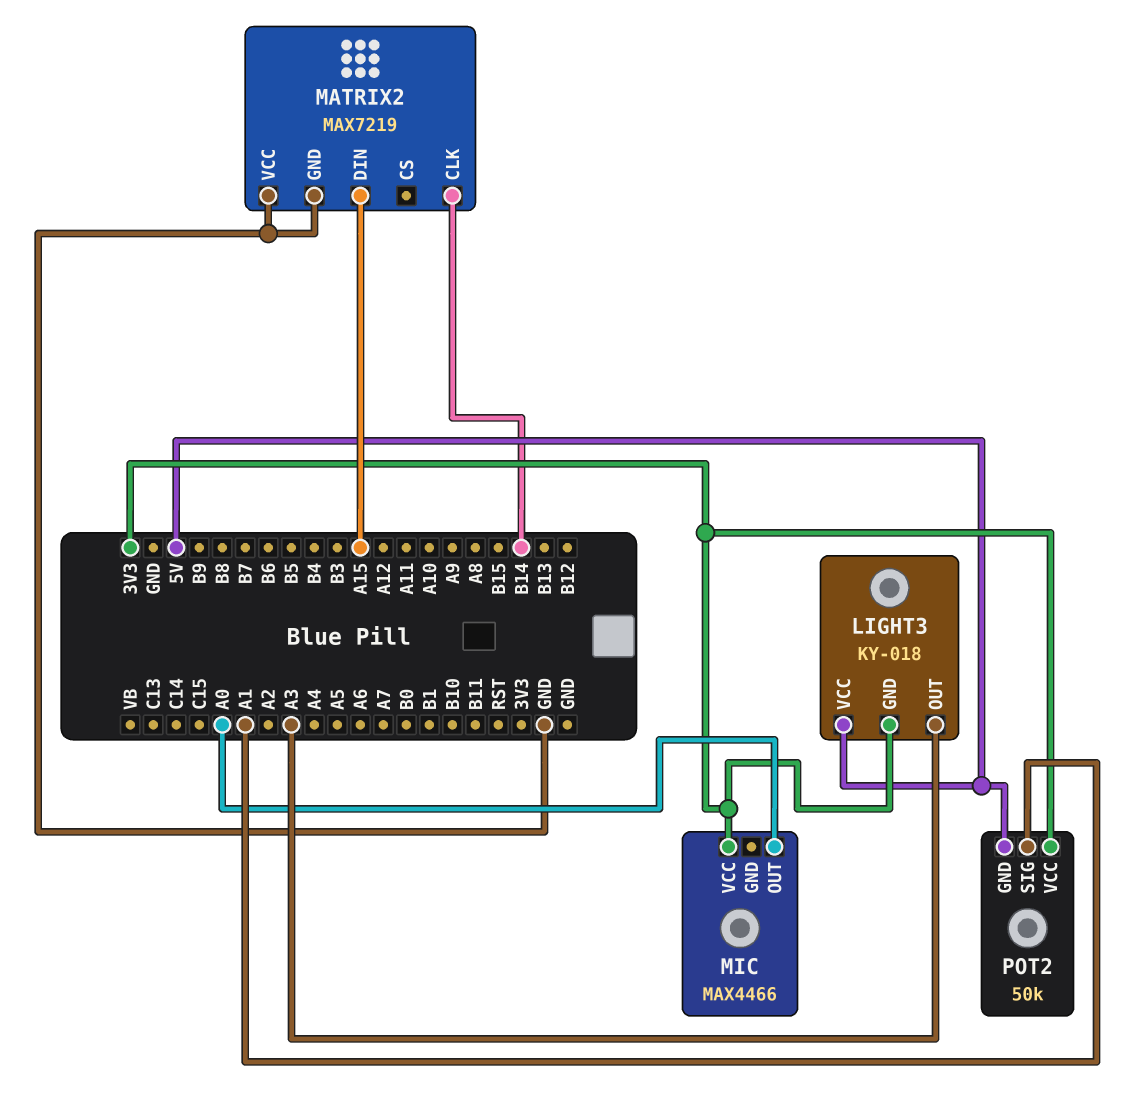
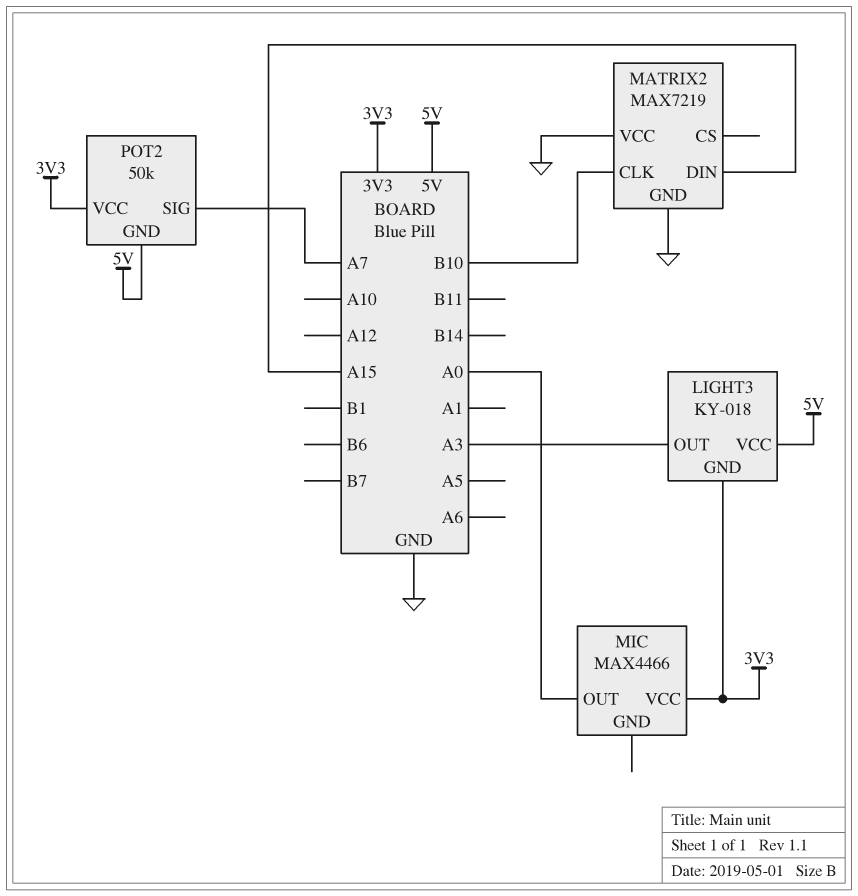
MATRIX2 pin CLK: B14 -> B10
POT2 pin SIG: A1 -> A7

